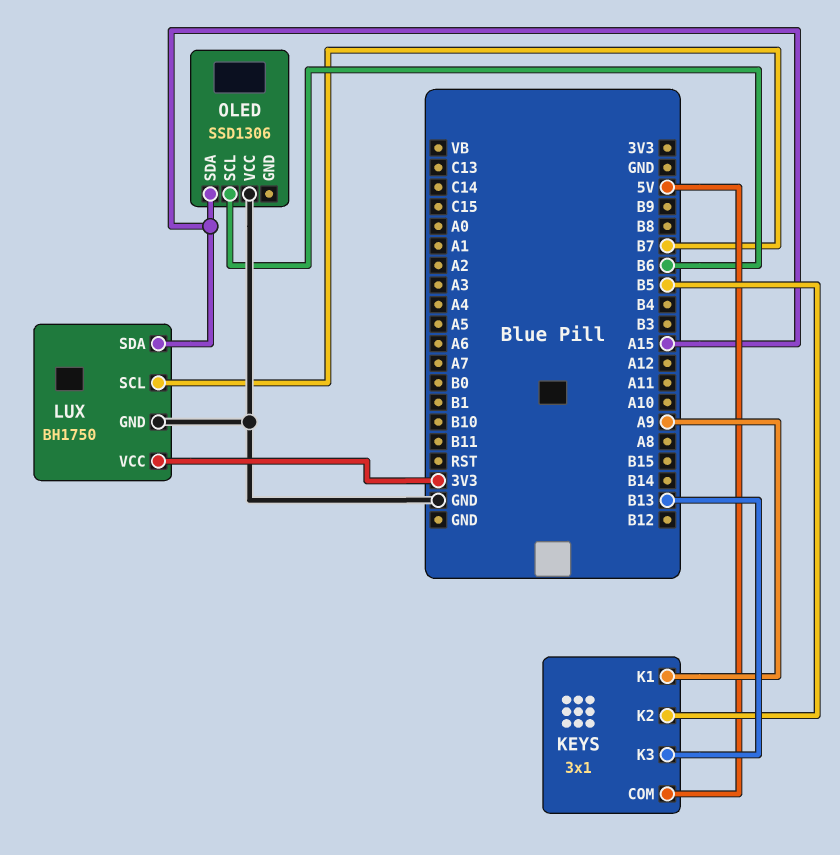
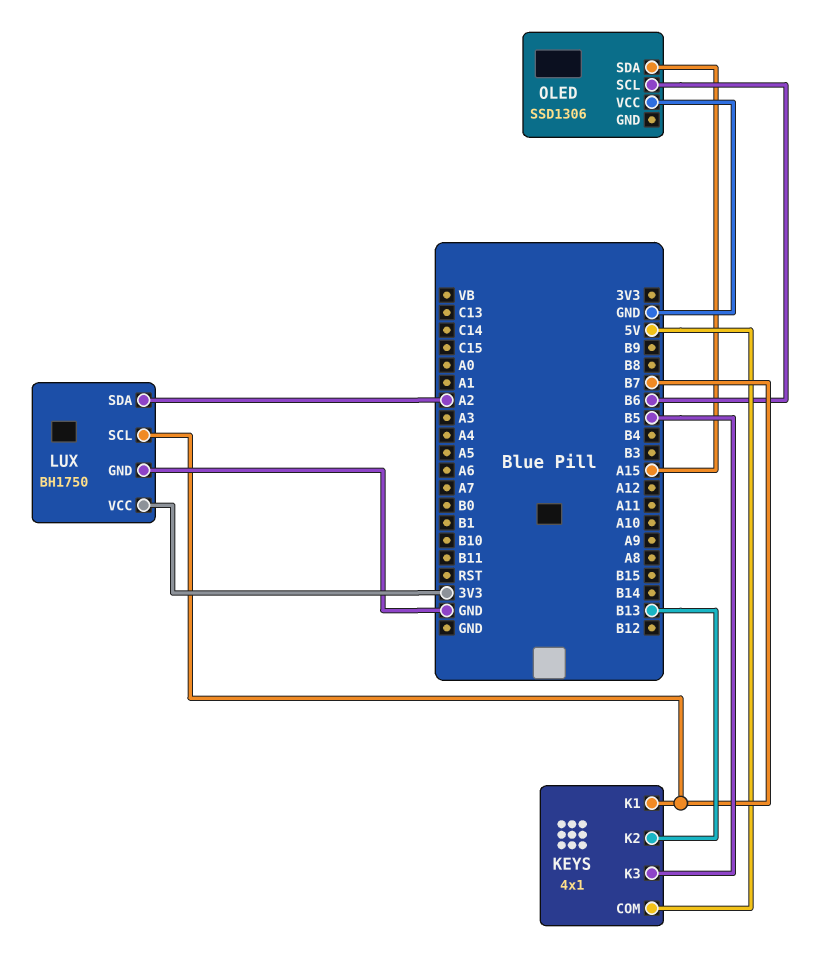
KEYS: 3x1 -> 4x1
KEYS pin K1: A9 -> B7
KEYS pin K2: B5 -> B13
KEYS pin K3: B13 -> B5
LUX pin SDA: A15 -> A2

